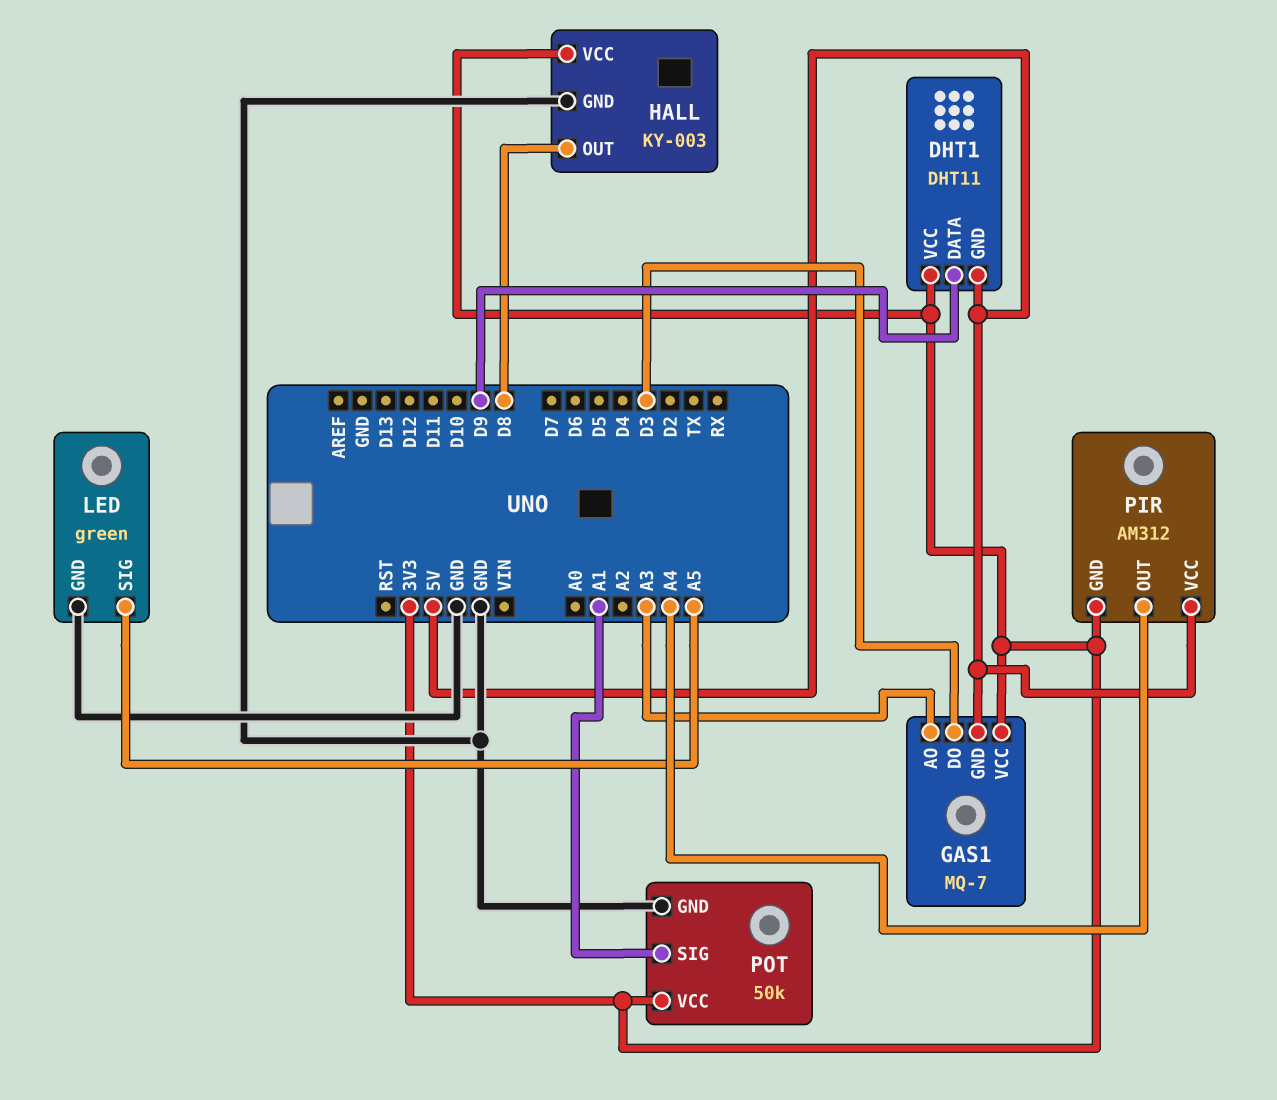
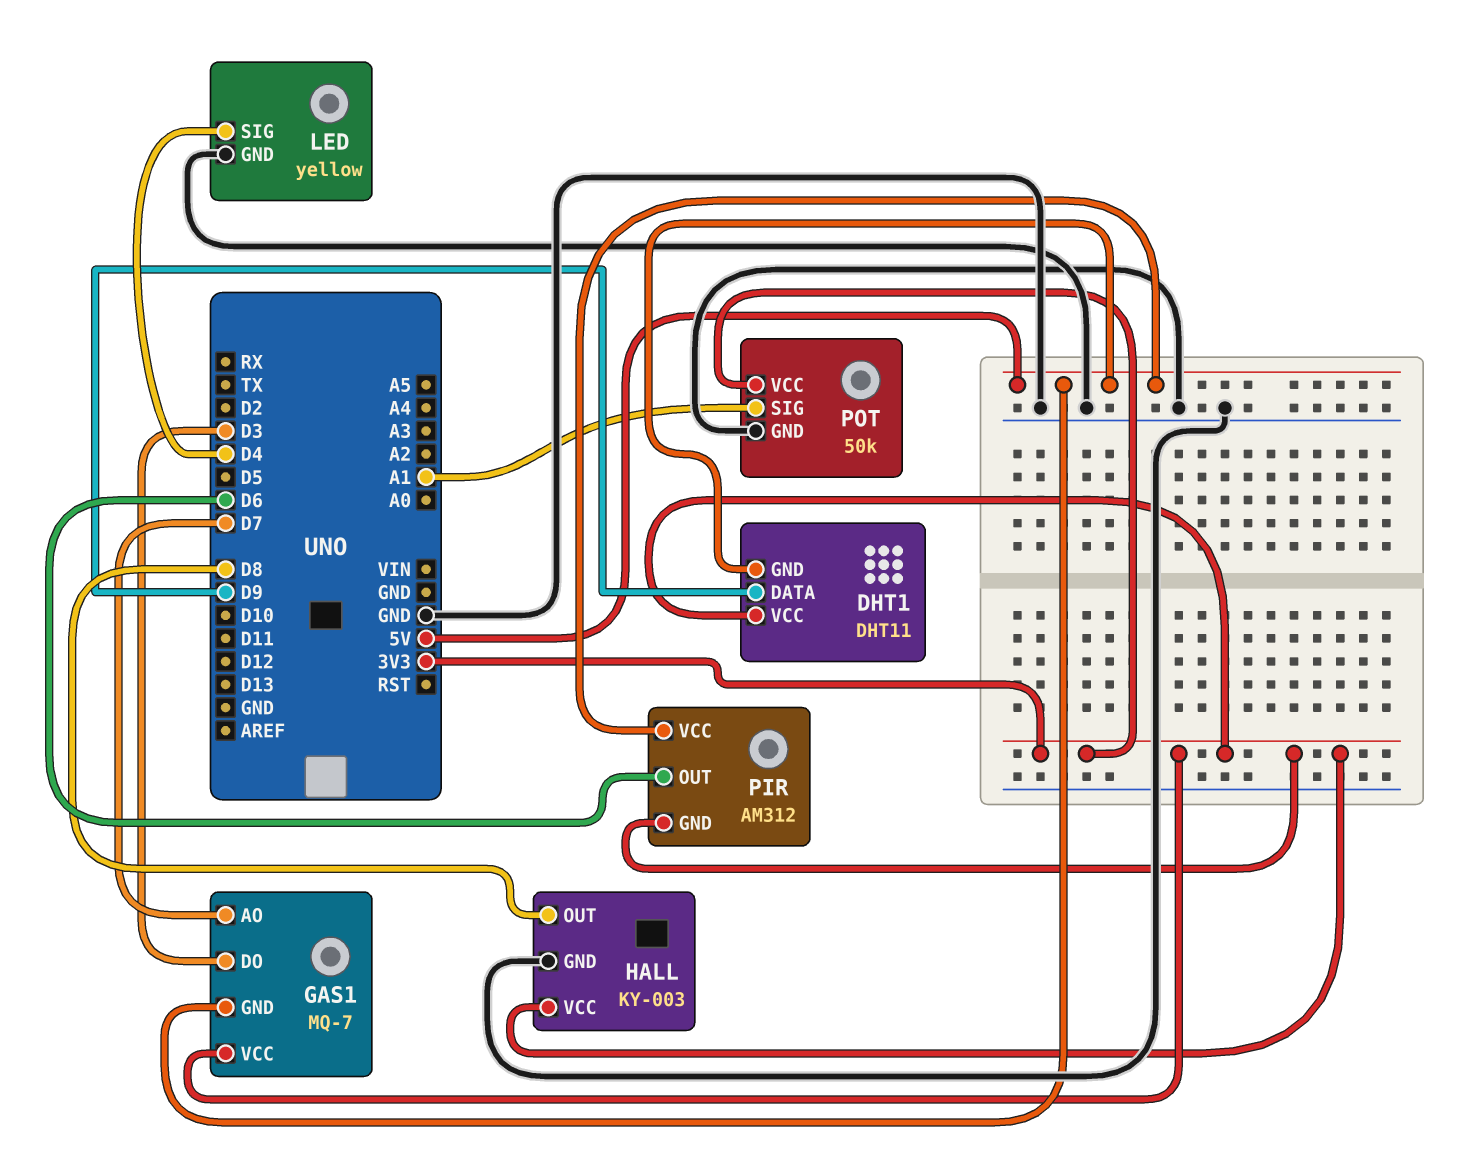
GAS1 pin AO: A3 -> D7
LED: green -> yellow
LED pin SIG: A5 -> D4
PIR pin OUT: A4 -> D6

